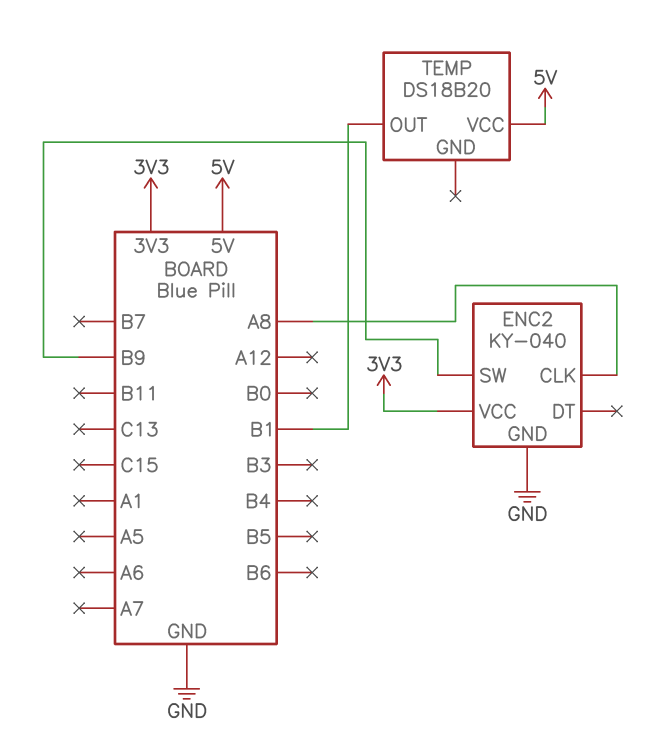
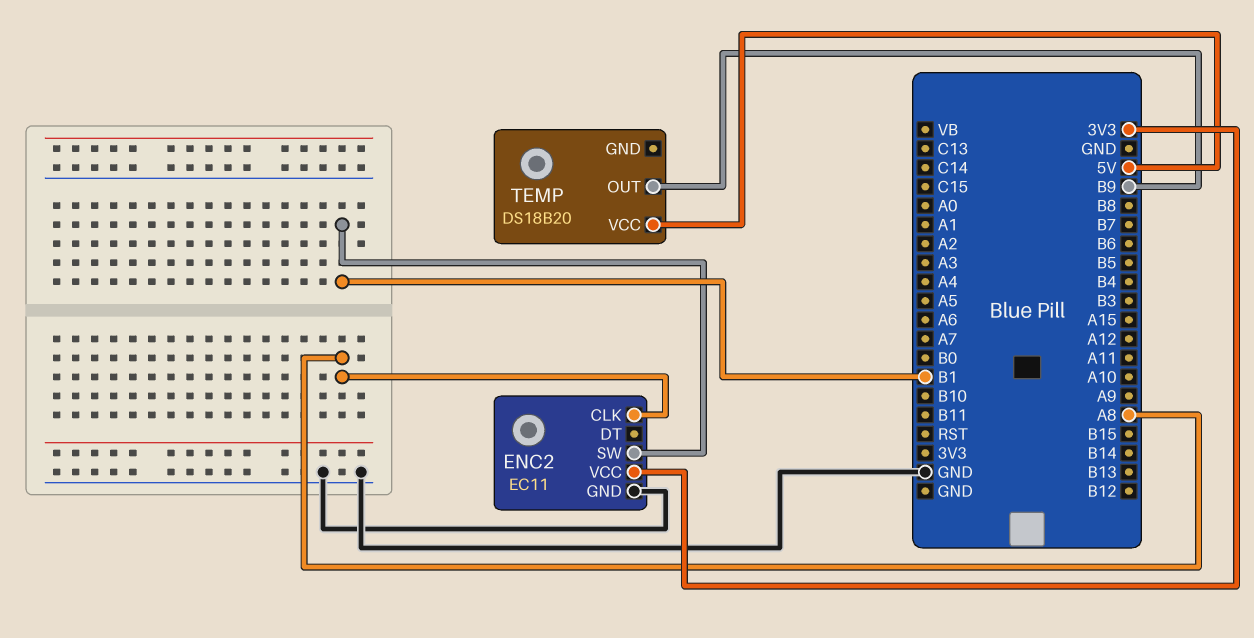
ENC2: KY-040 -> EC11
ENC2 pin SW: B9 -> B1
TEMP pin OUT: B1 -> B9

